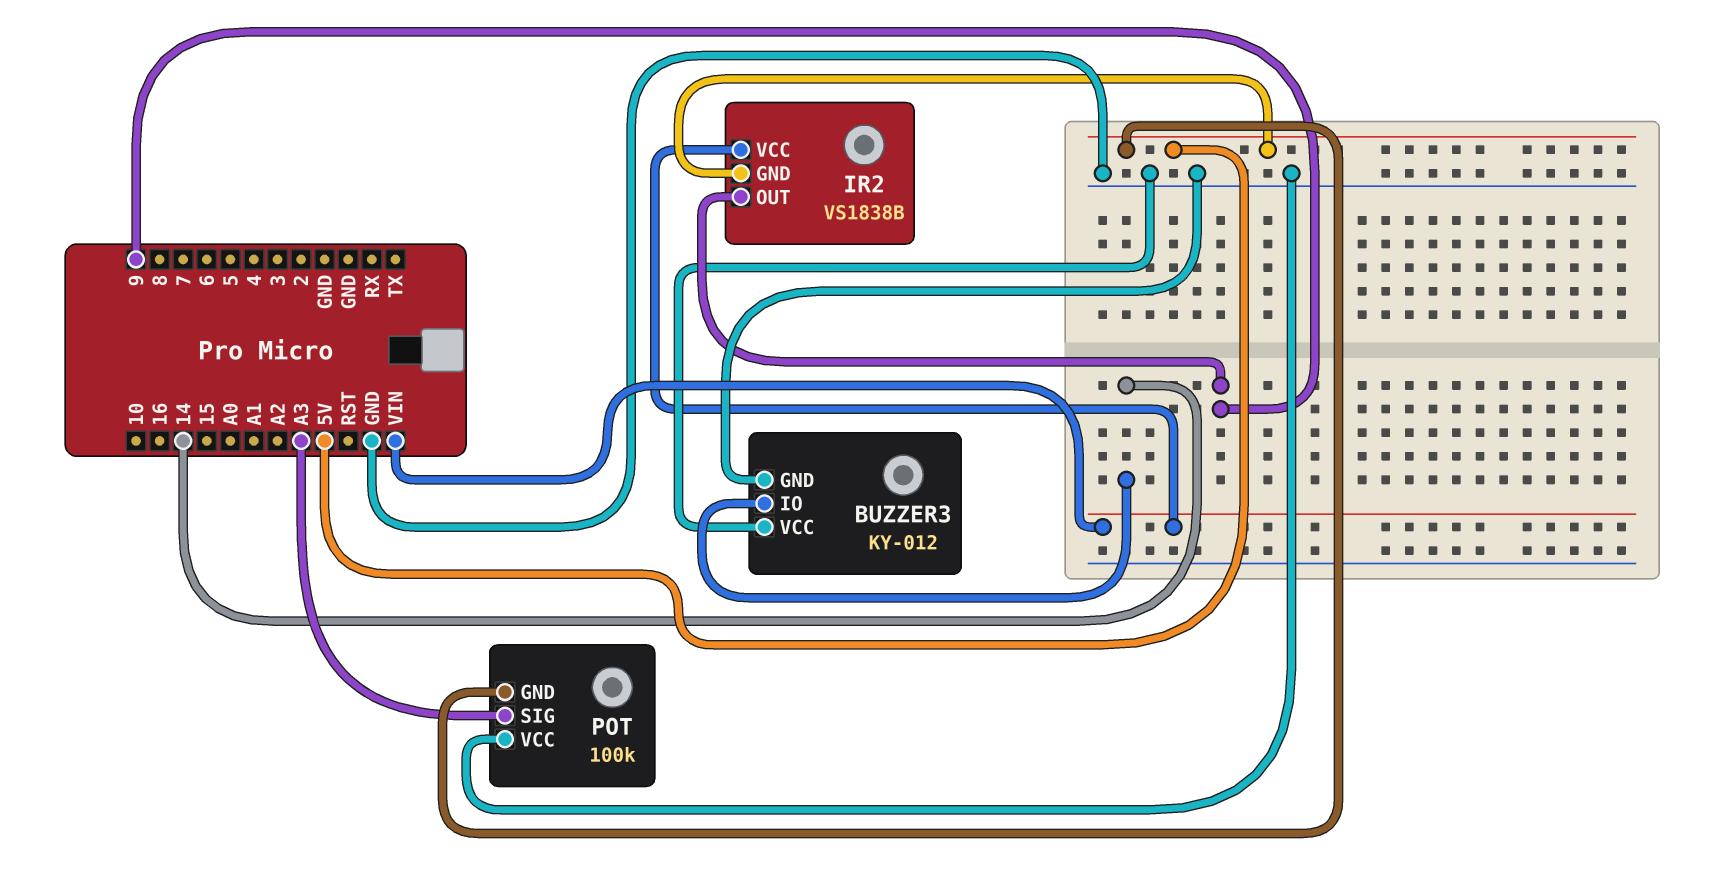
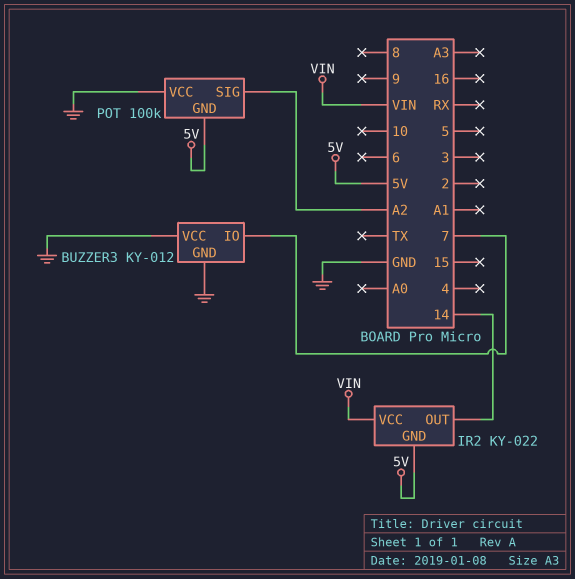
BUZZER3 pin IO: 14 -> 7
IR2: VS1838B -> KY-022
IR2 pin OUT: 9 -> 14
POT pin SIG: A3 -> A2

